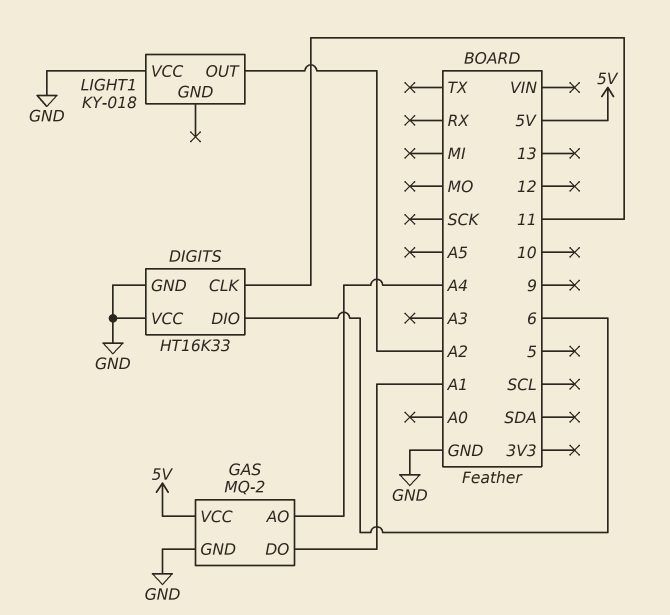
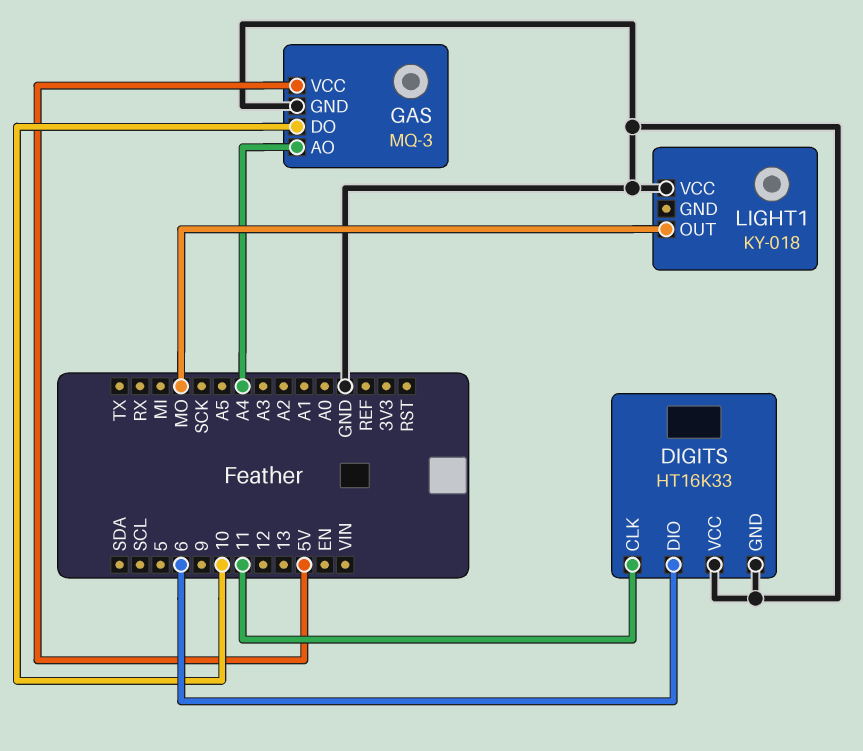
GAS: MQ-2 -> MQ-3
GAS pin DO: A1 -> 10
LIGHT1 pin OUT: A2 -> MO

